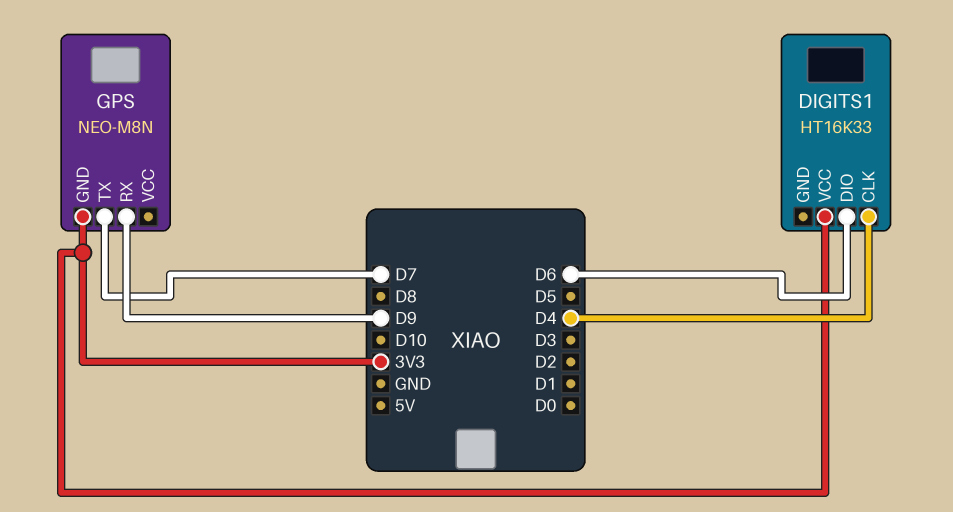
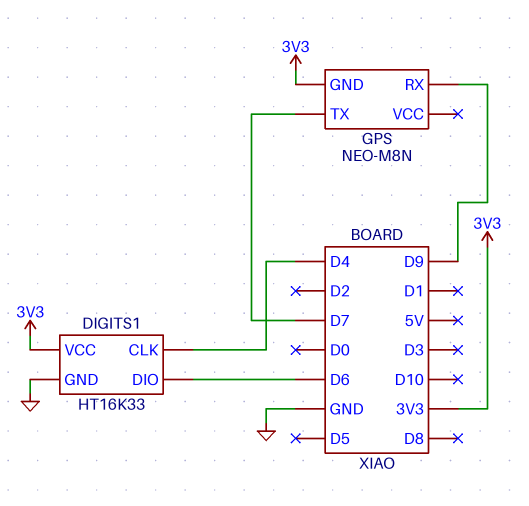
DIGITS1 pin GND: none -> GND

